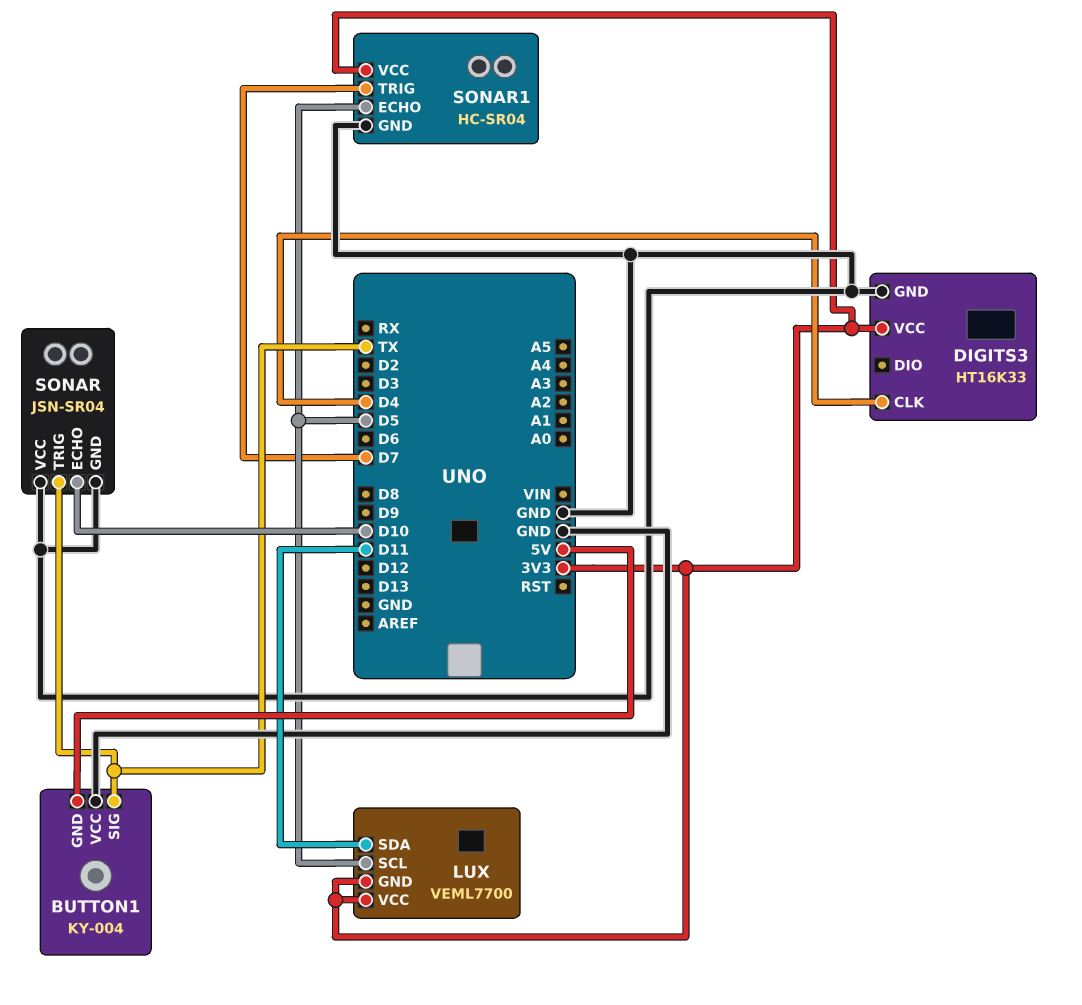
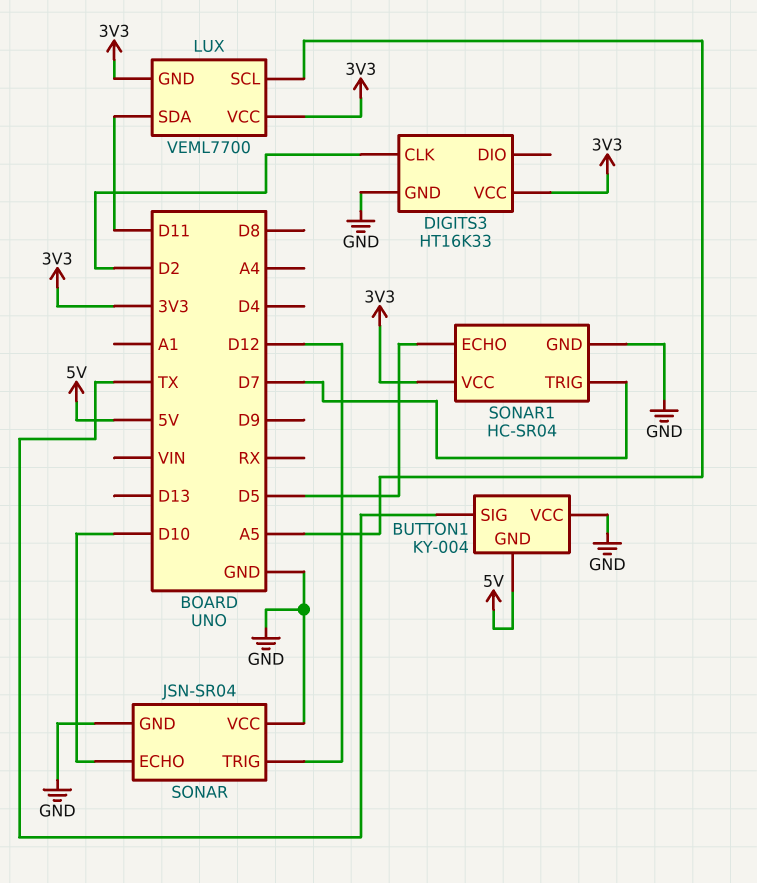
DIGITS3 pin CLK: D4 -> D2
LUX pin SCL: D5 -> A5
SONAR pin TRIG: TX -> D12

